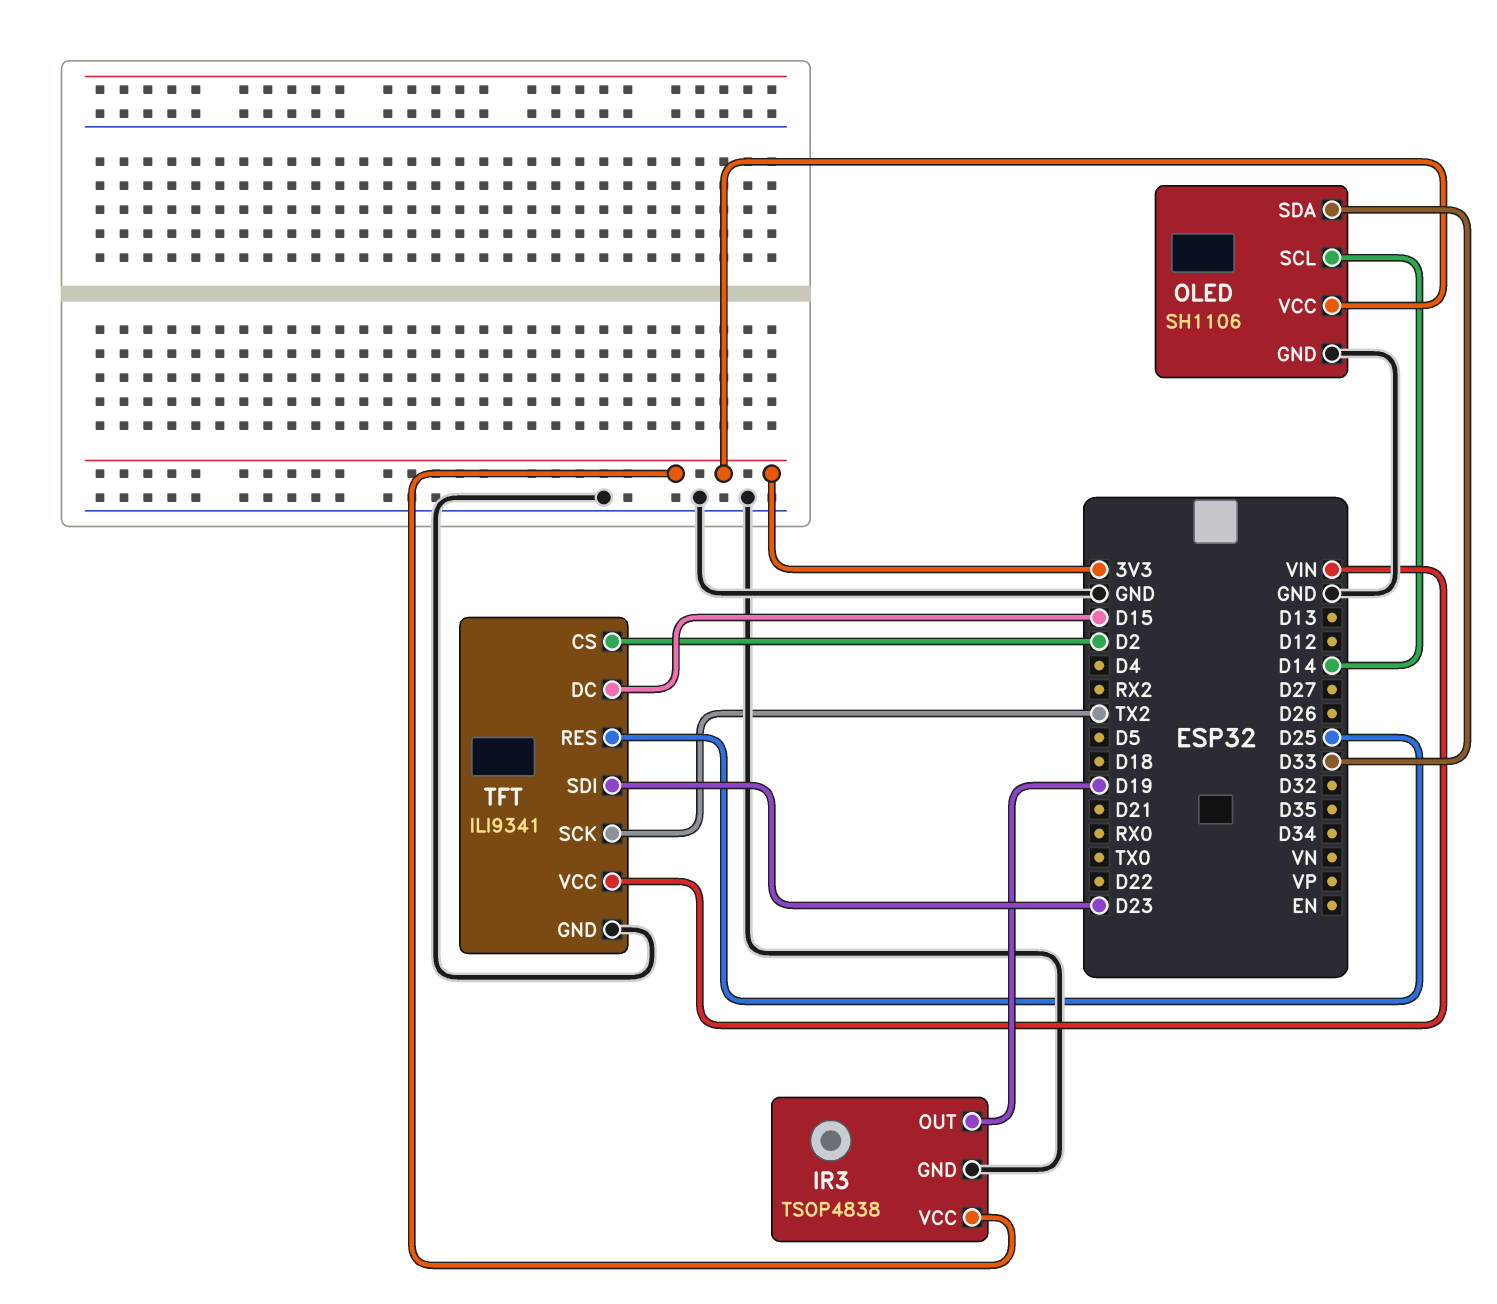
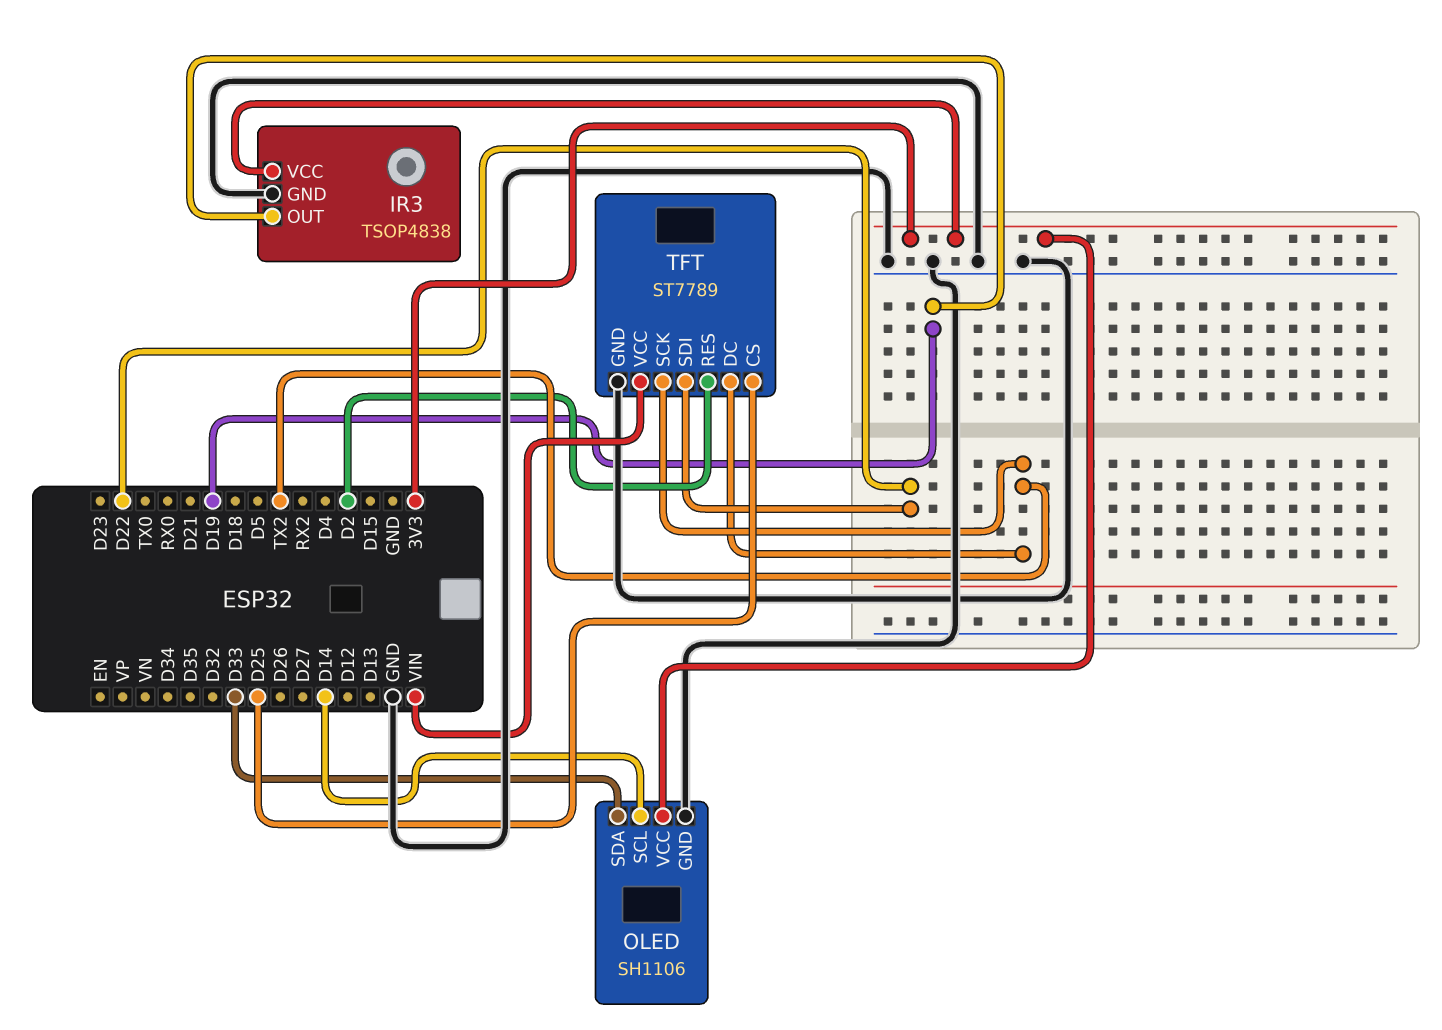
TFT: ILI9341 -> ST7789
TFT pin CS: D2 -> D25
TFT pin DC: D15 -> TX2
TFT pin RES: D25 -> D2
TFT pin SDI: D23 -> D22

